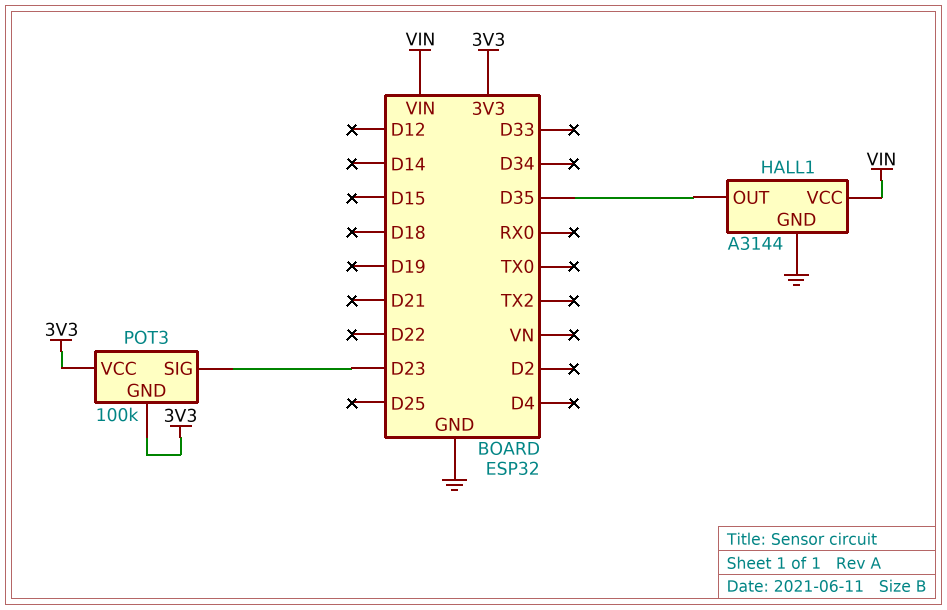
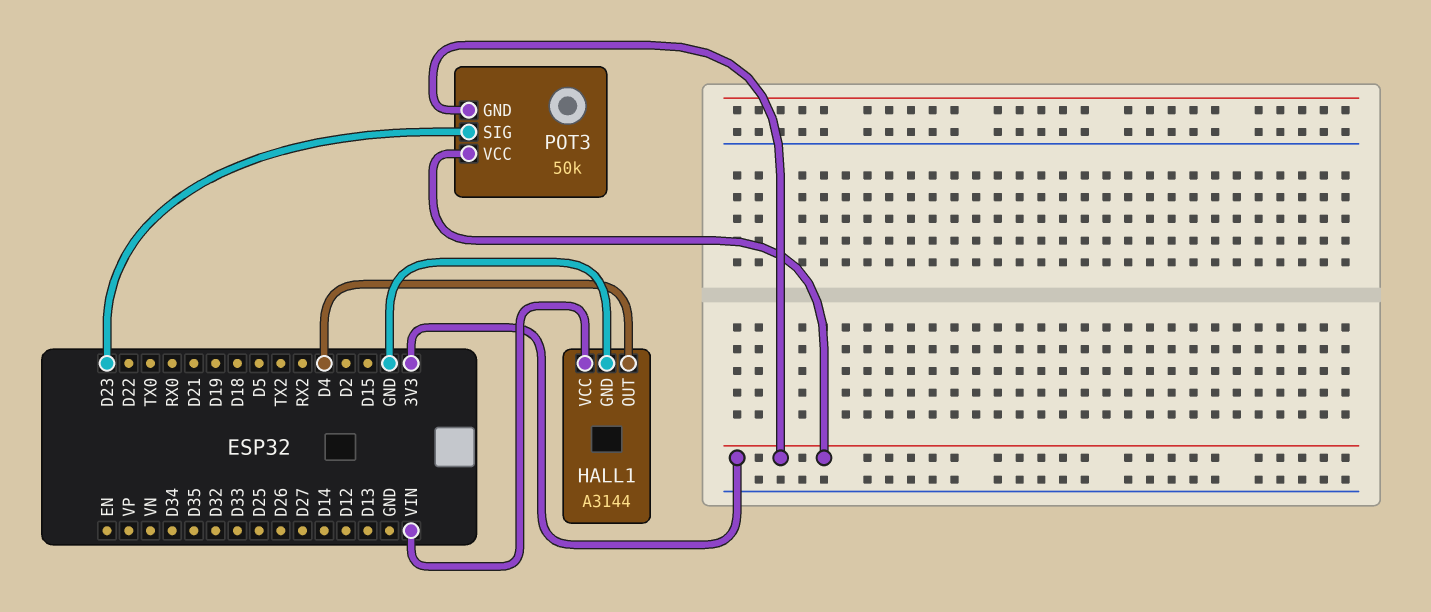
HALL1 pin OUT: D35 -> D4
POT3: 100k -> 50k

